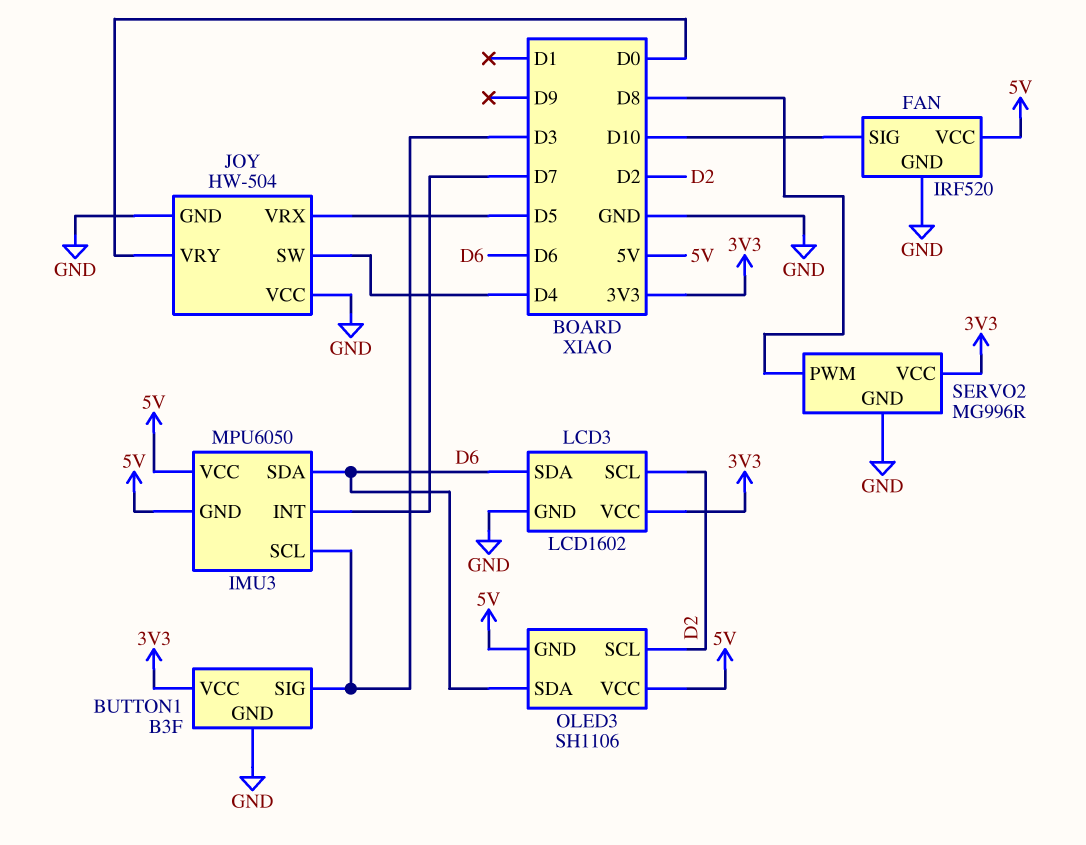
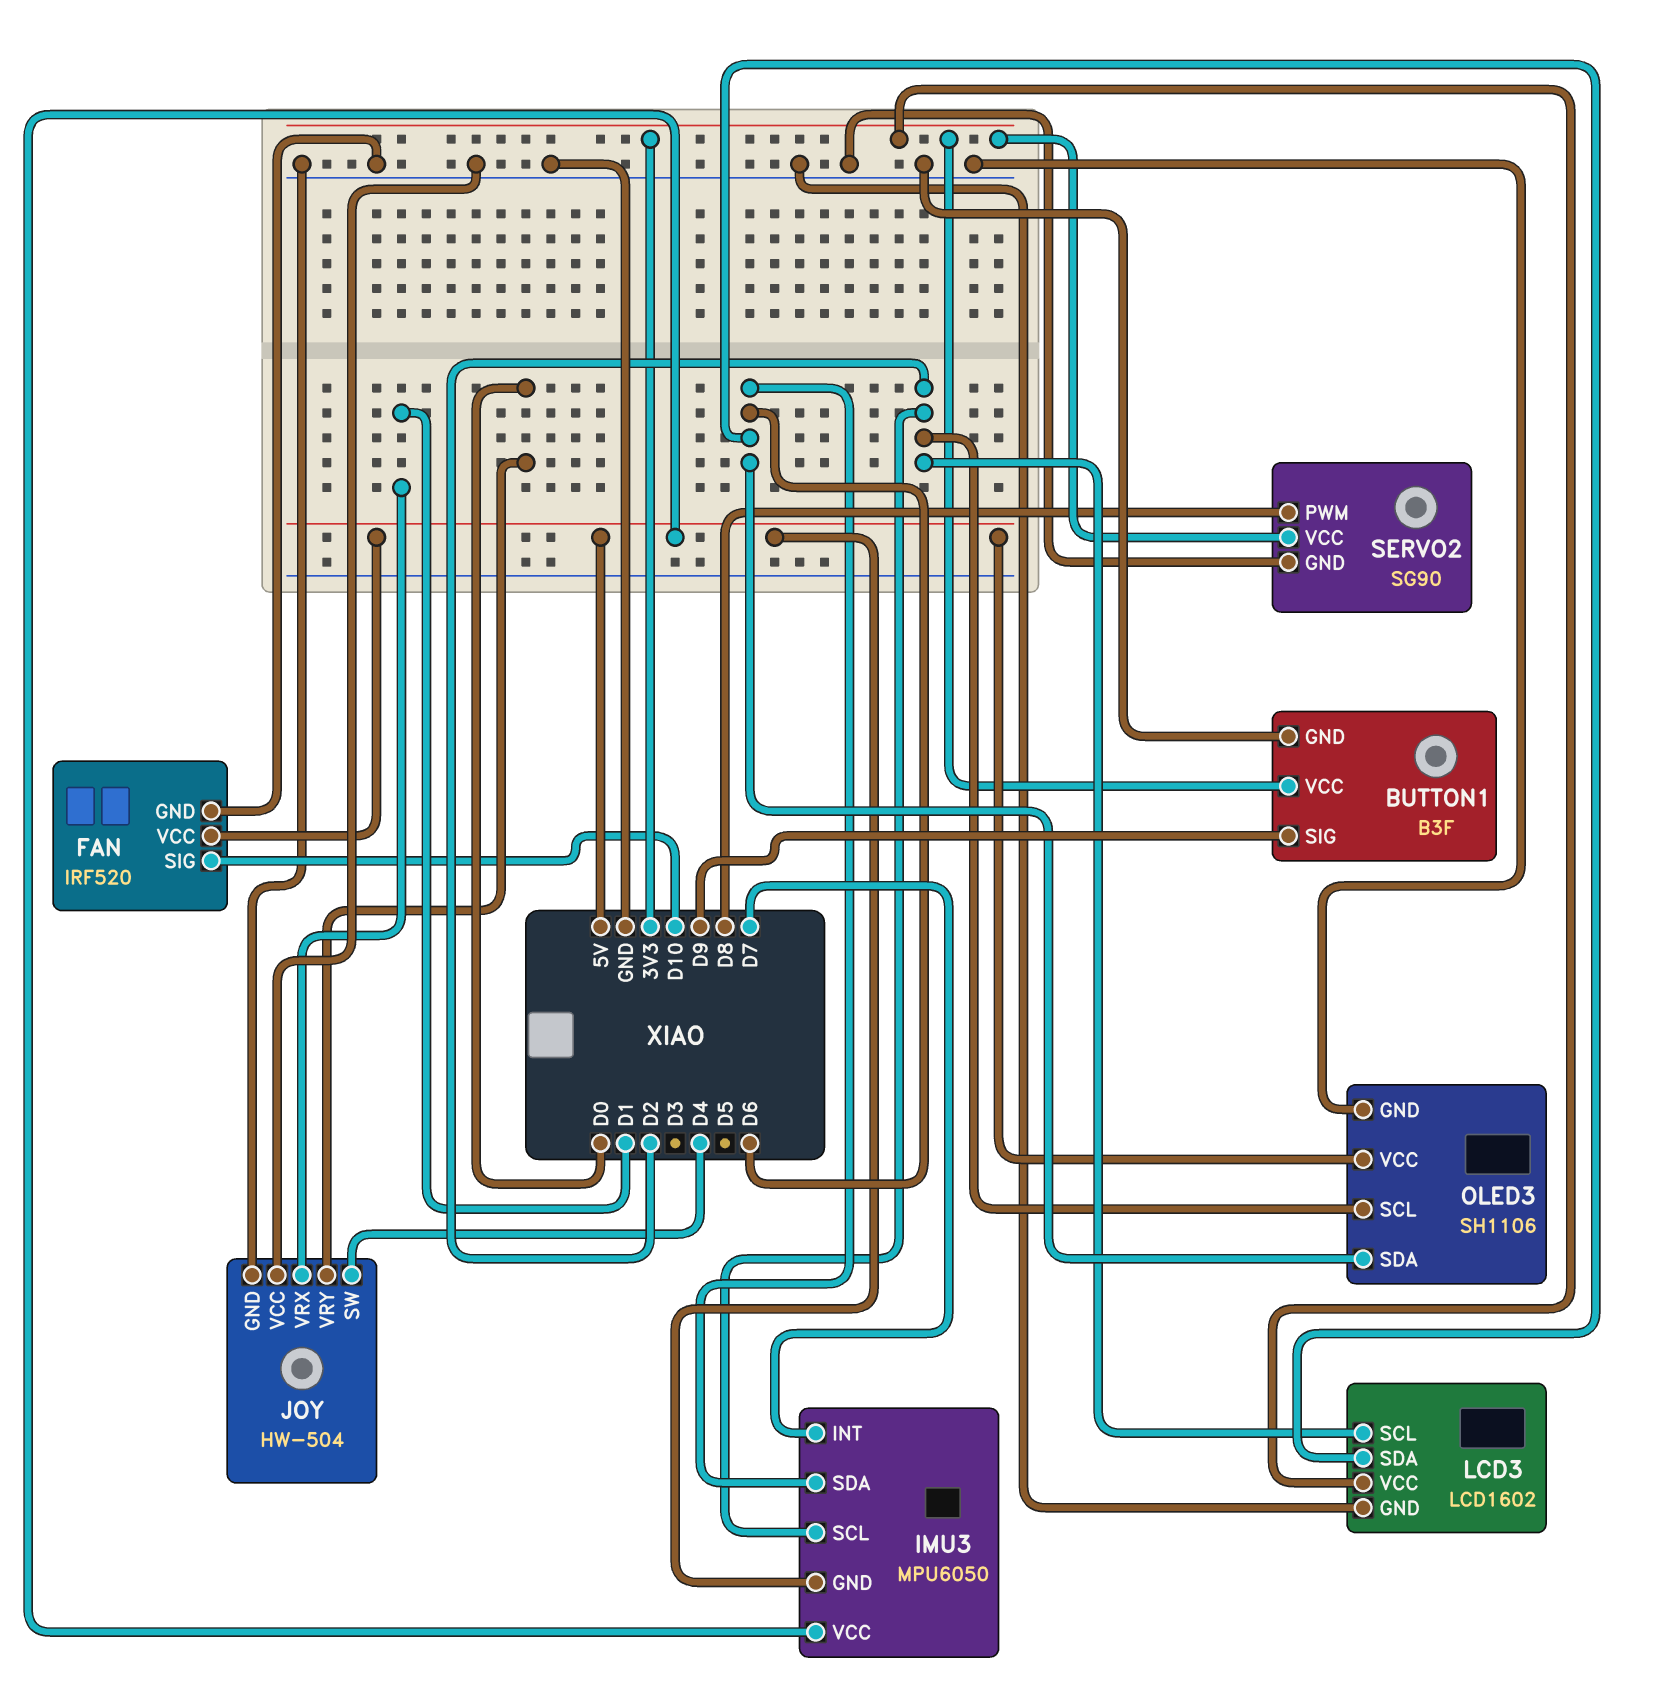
BUTTON1 pin SIG: D3 -> D9
IMU3 pin SCL: D3 -> D2
JOY pin VRX: D5 -> D1
OLED3 pin GND: 5V -> GND
SERVO2: MG996R -> SG90

